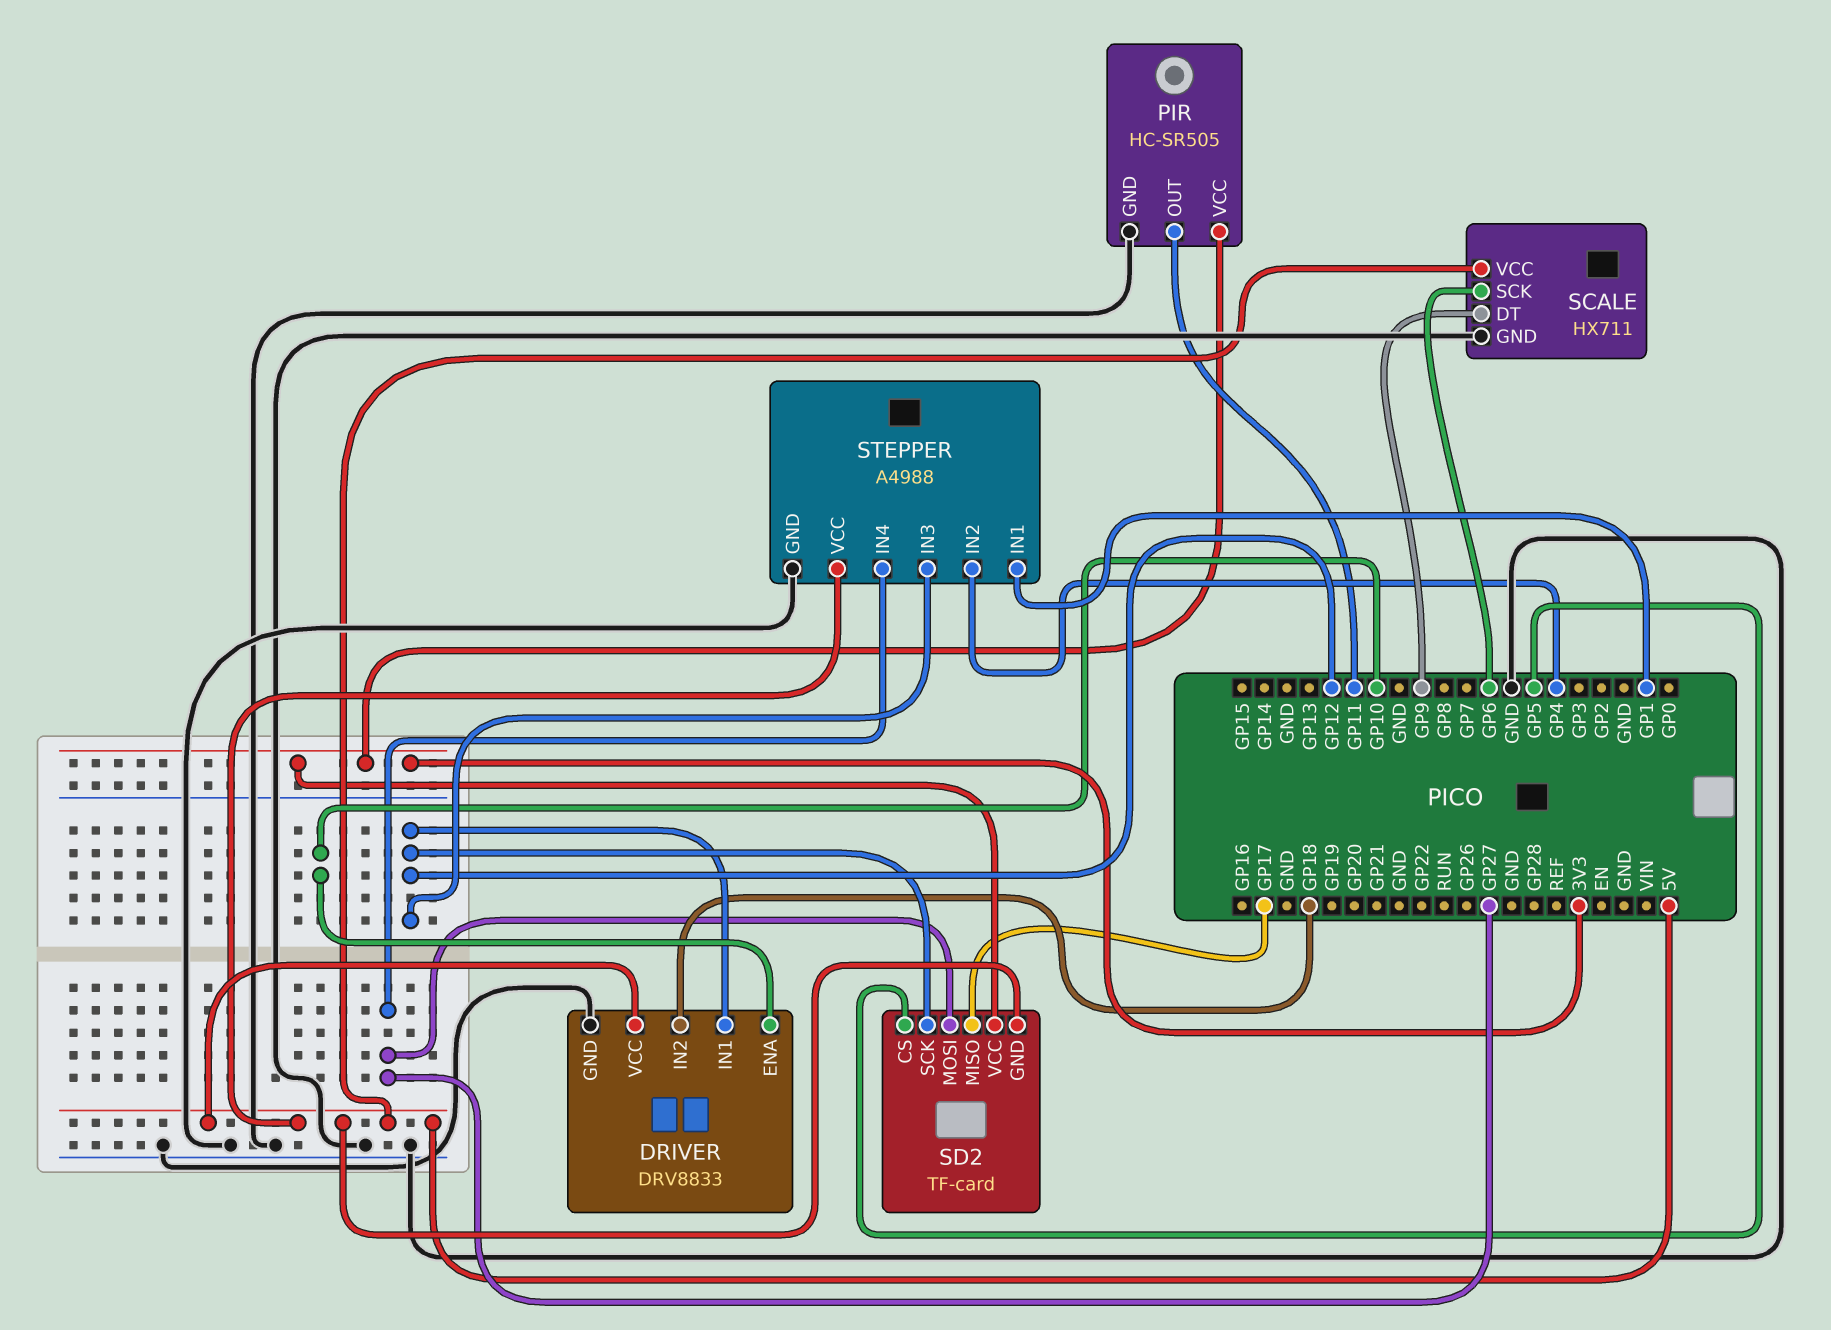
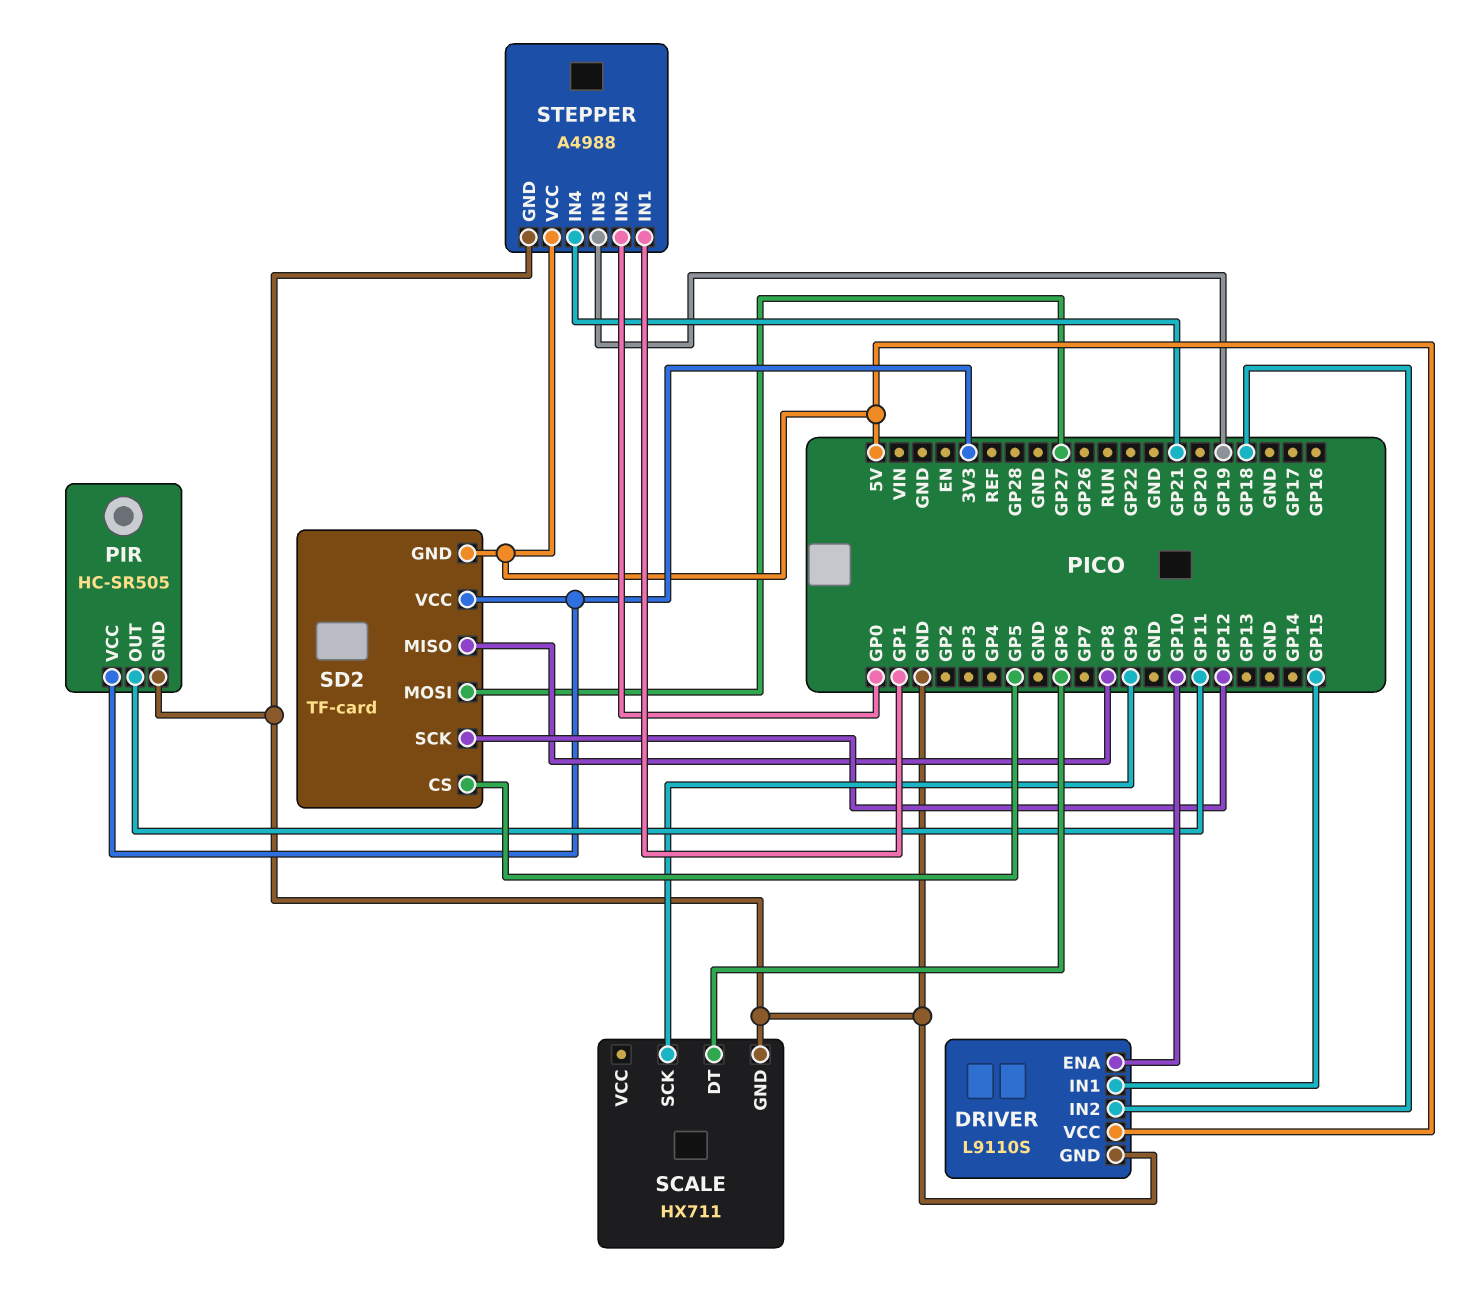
DRIVER: DRV8833 -> L9110S
DRIVER pin IN1: GP12 -> GP15
SCALE pin DT: GP9 -> GP6
SCALE pin SCK: GP6 -> GP9
SCALE pin VCC: 5V -> none
SD2 pin MISO: GP17 -> GP8
STEPPER pin IN2: GP4 -> GP0
STEPPER pin IN3: GP12 -> GP19
STEPPER pin IN4: GP27 -> GP21

